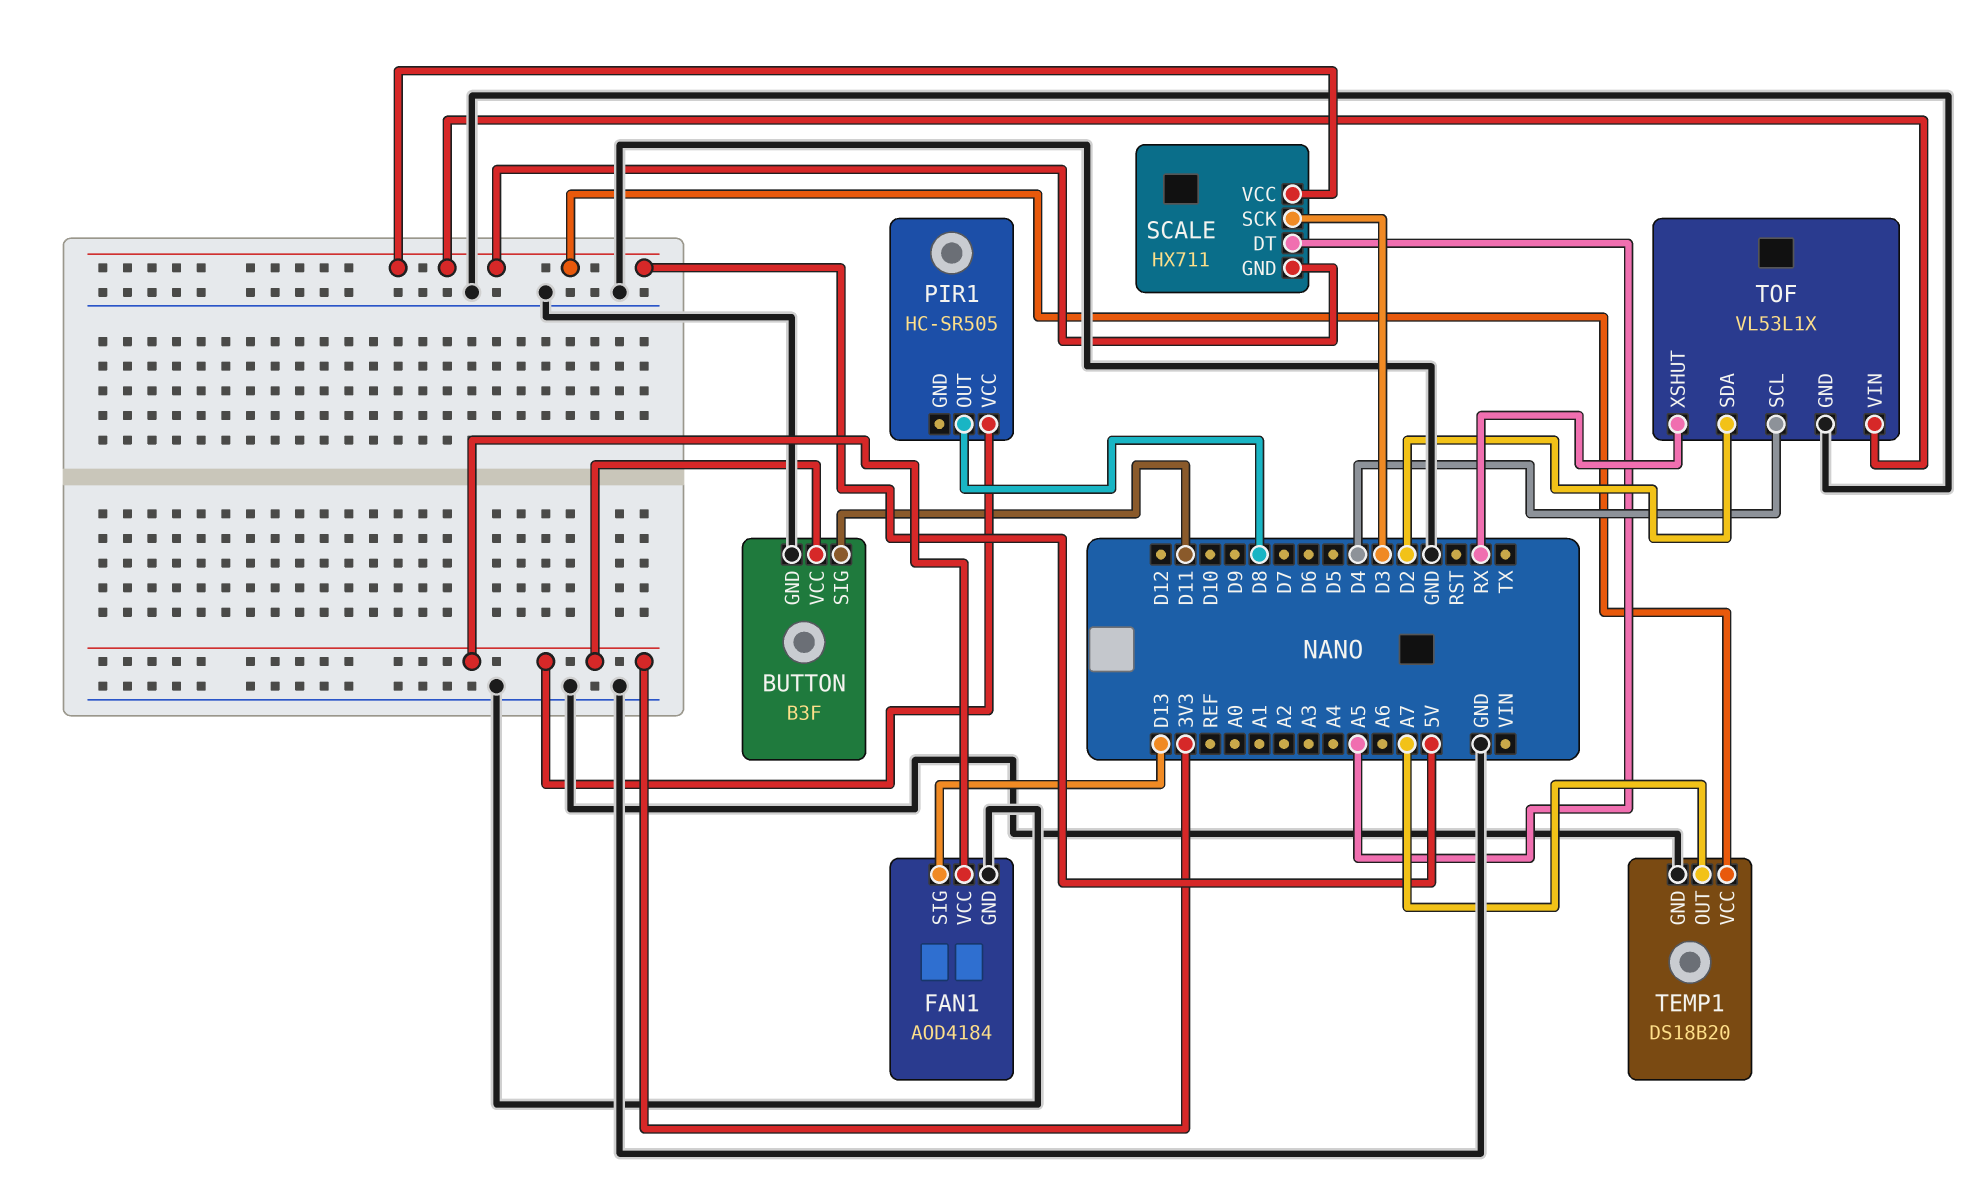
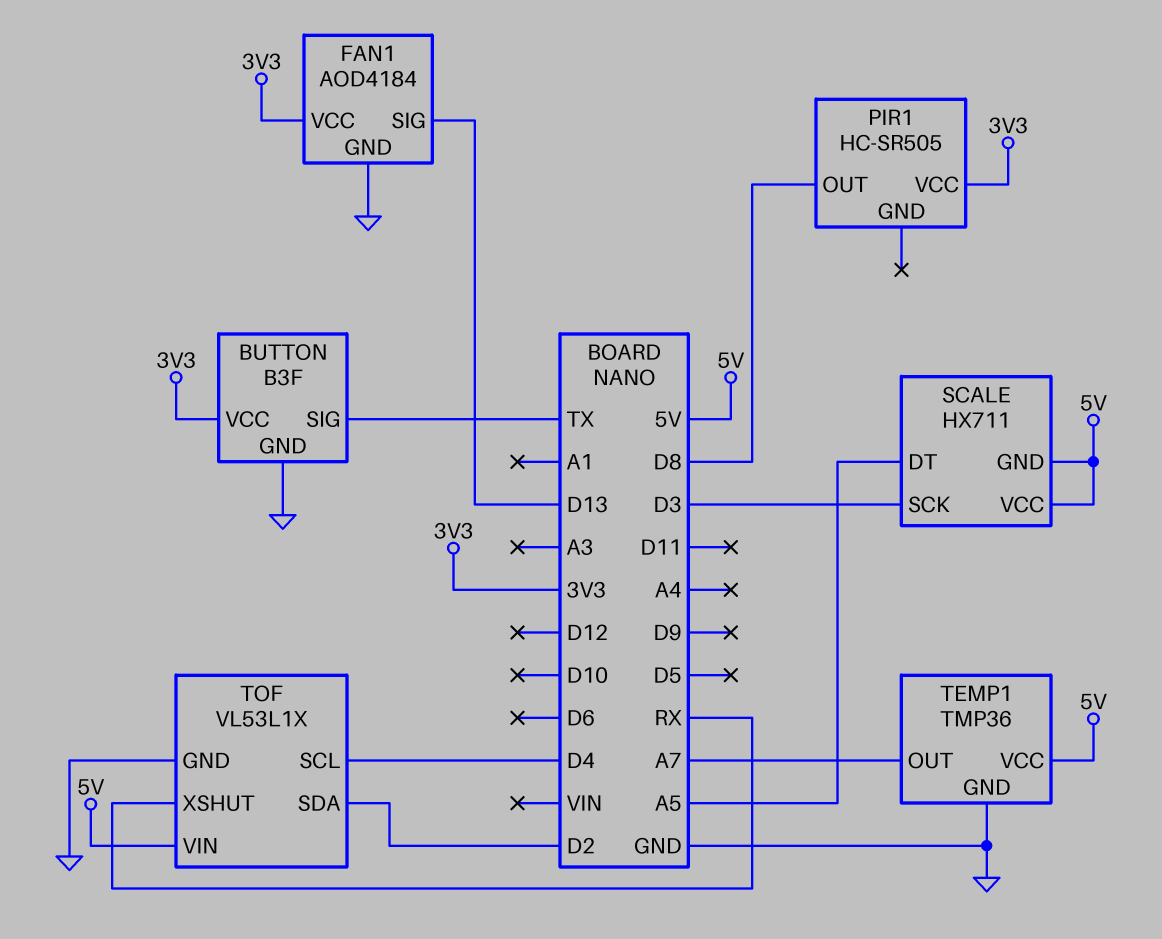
BUTTON pin SIG: D11 -> TX
TEMP1: DS18B20 -> TMP36

